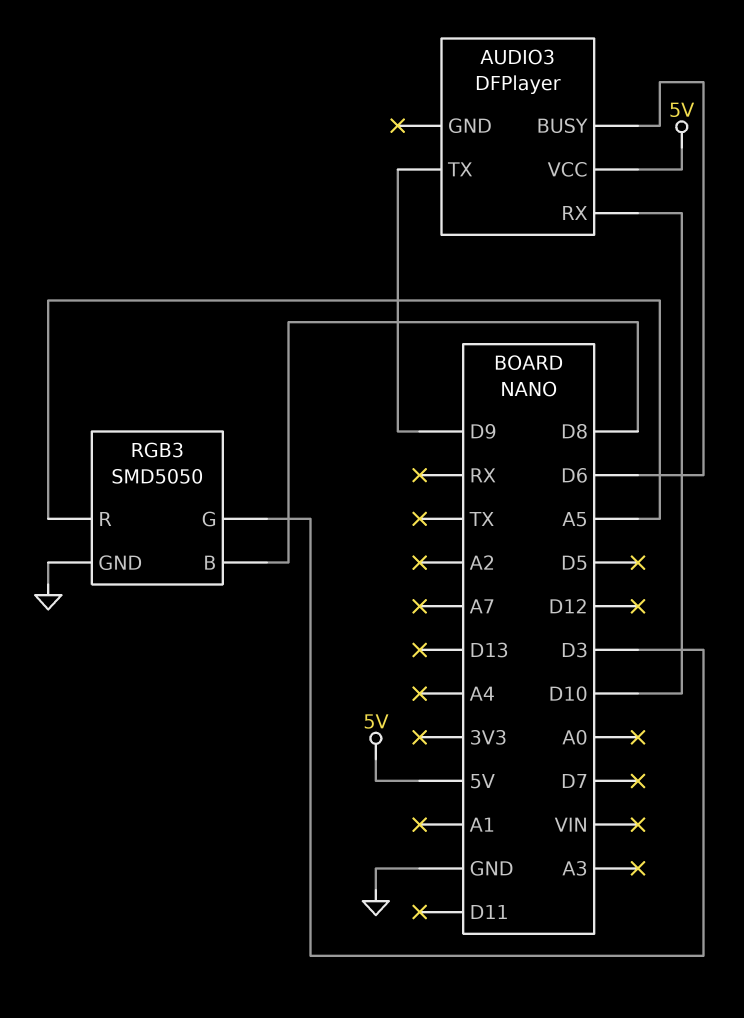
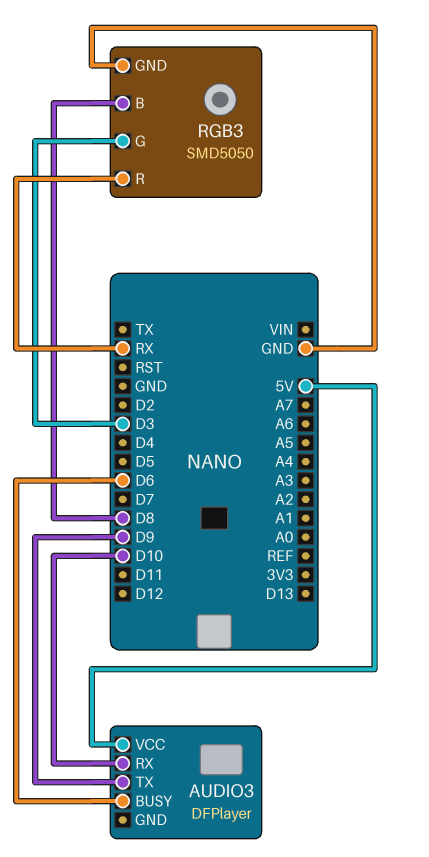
RGB3 pin R: A5 -> RX

